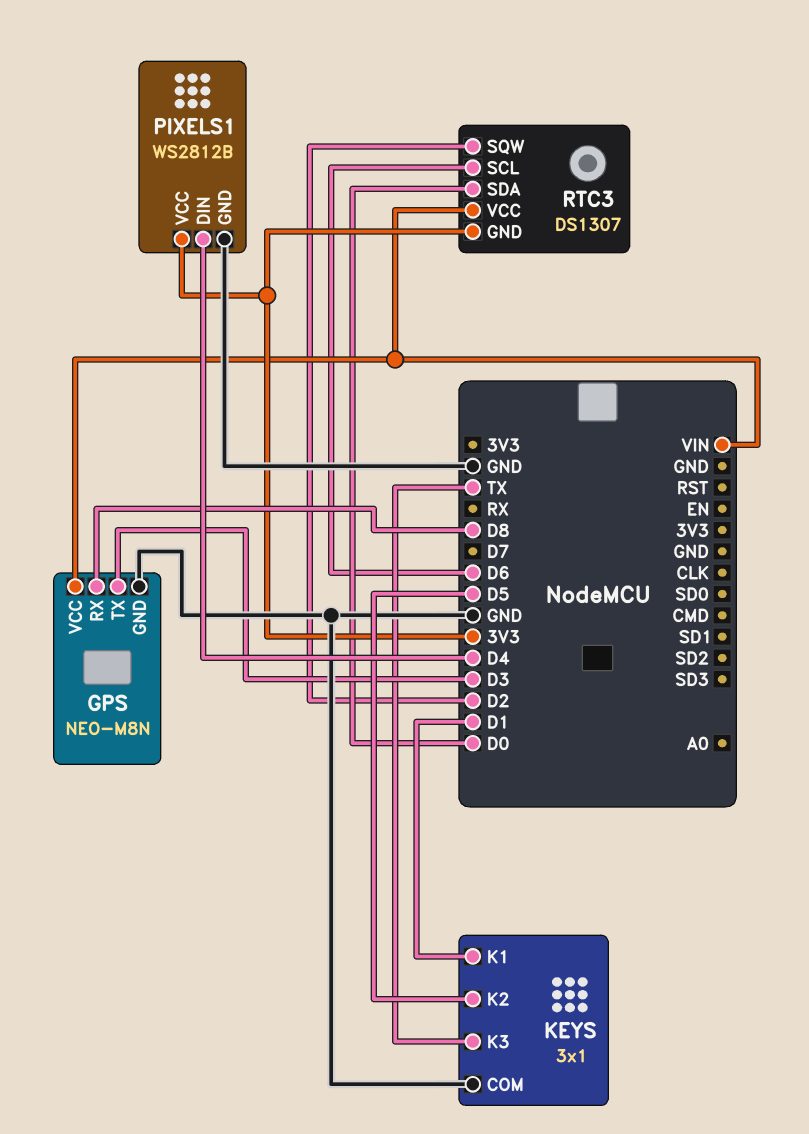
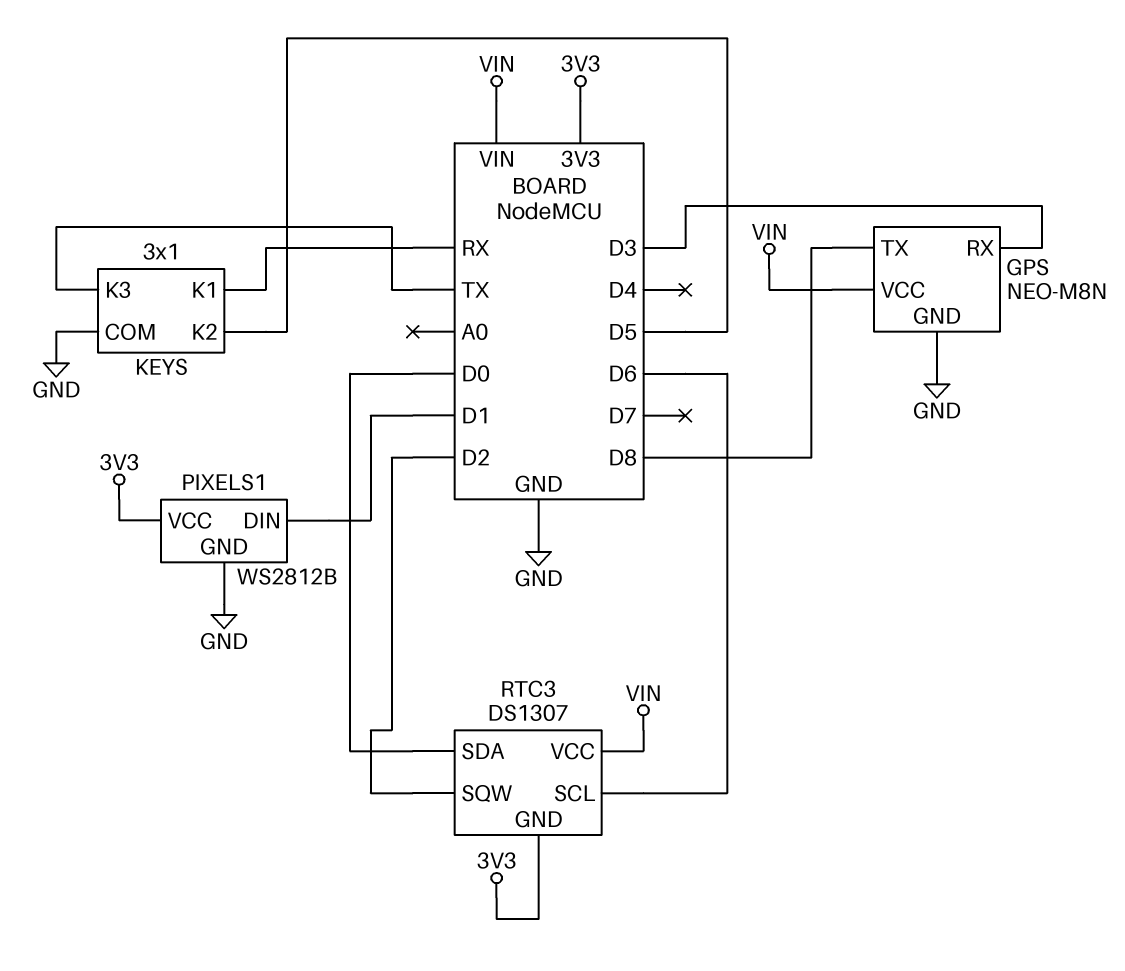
GPS pin RX: D8 -> D3
GPS pin TX: D3 -> D8
KEYS pin K1: D1 -> RX
PIXELS1 pin DIN: D4 -> D1

